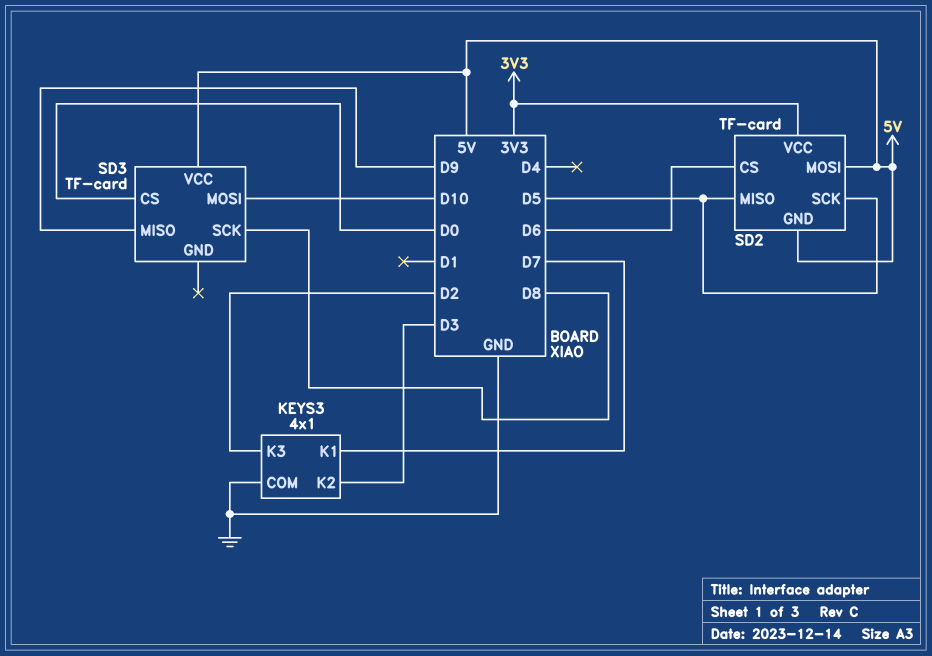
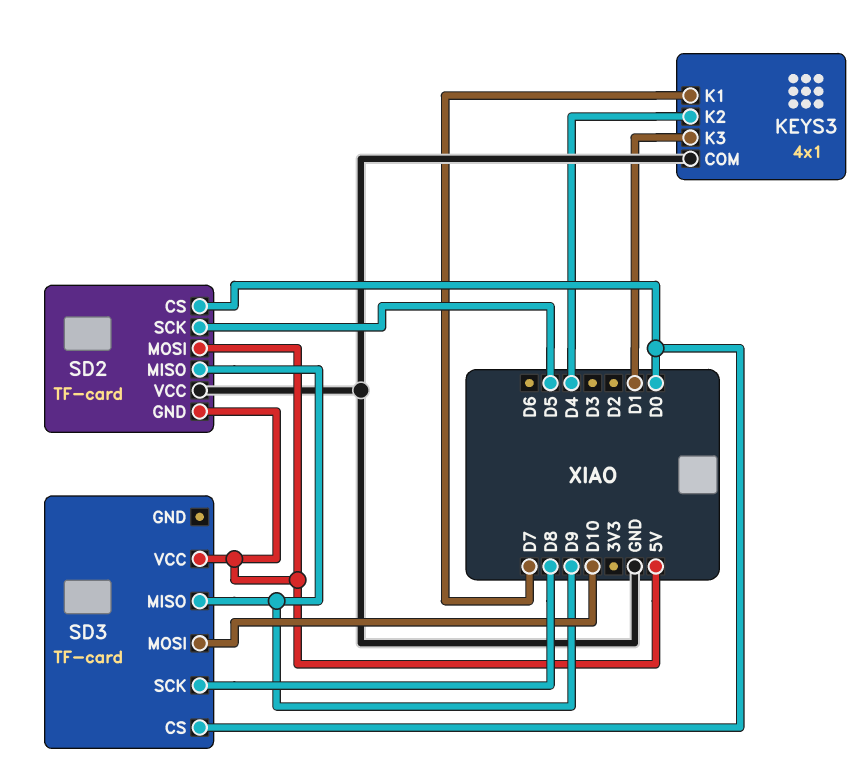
KEYS3 pin K2: D3 -> D4
KEYS3 pin K3: D2 -> D1
SD2 pin CS: D6 -> D0
SD2 pin MISO: D5 -> D9
SD2 pin VCC: 3V3 -> GND

